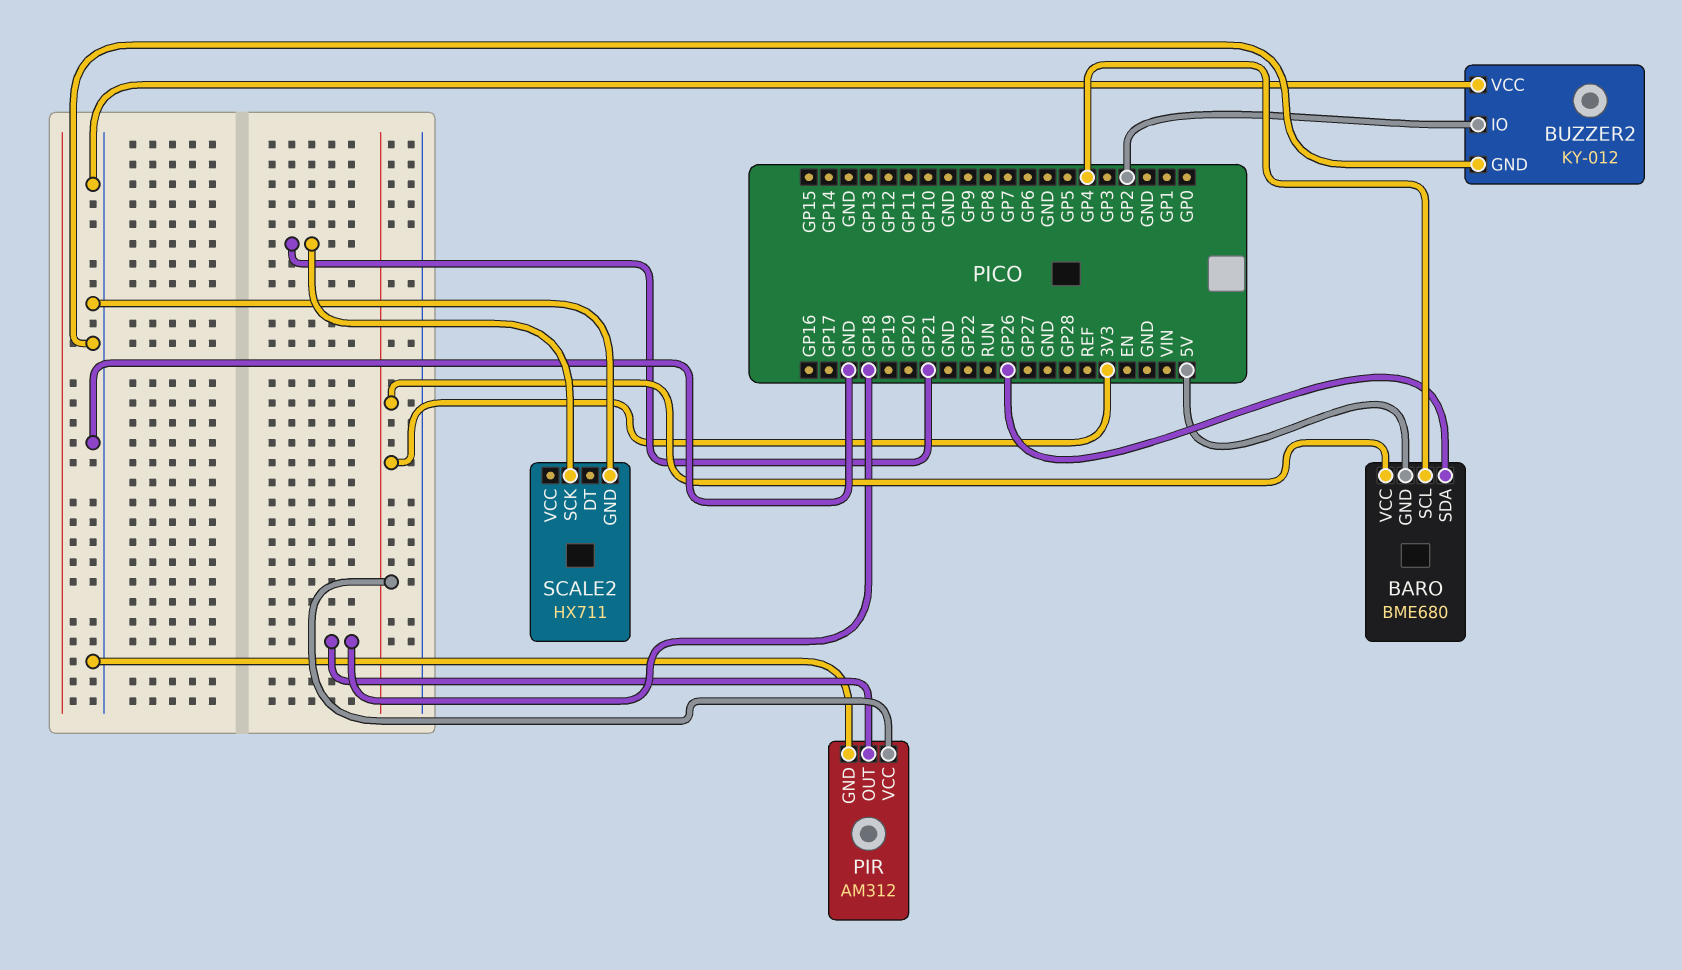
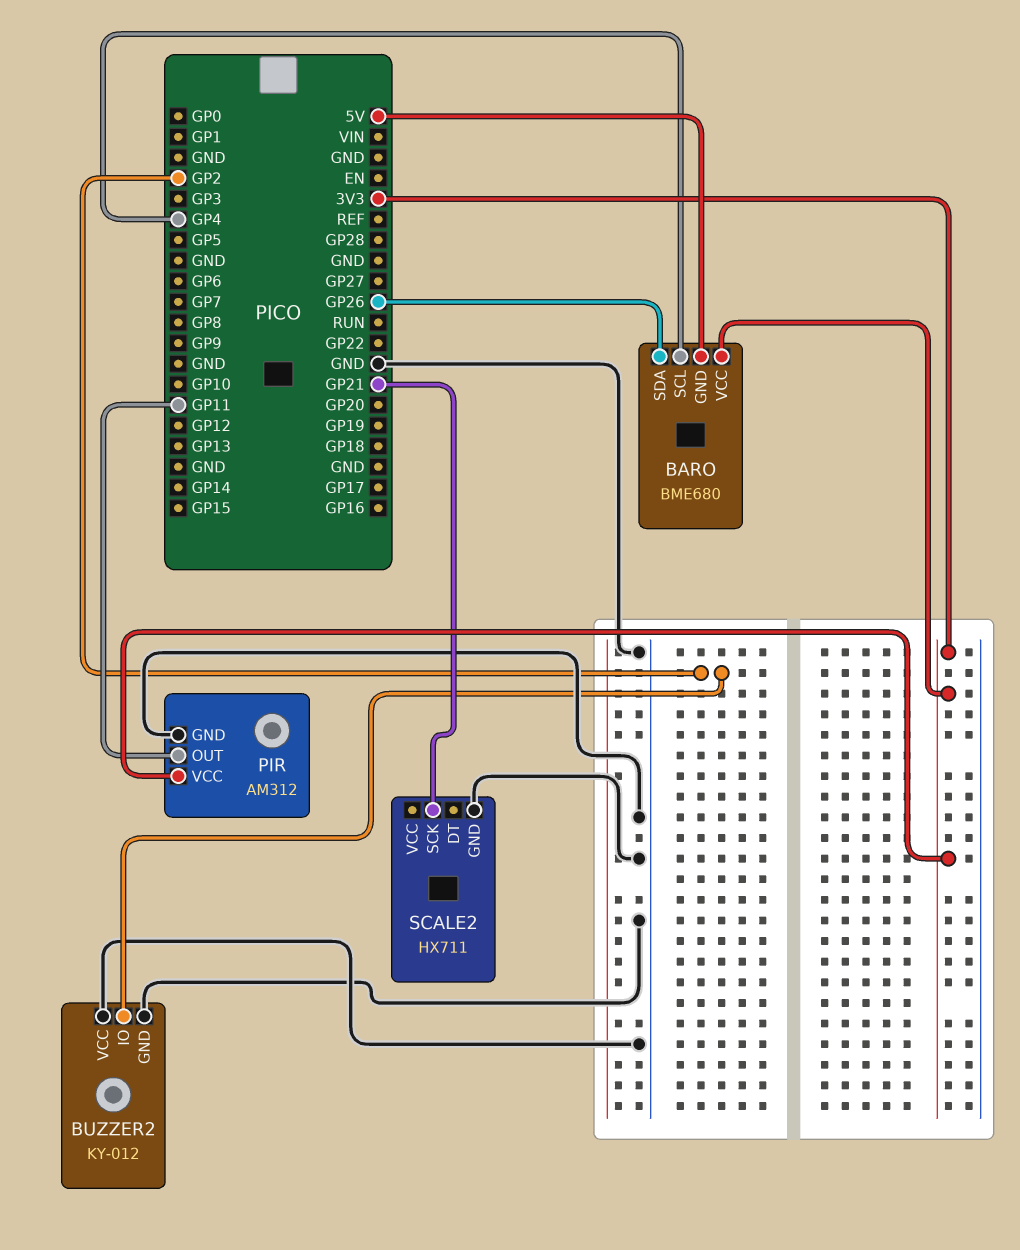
PIR pin OUT: GP18 -> GP11

